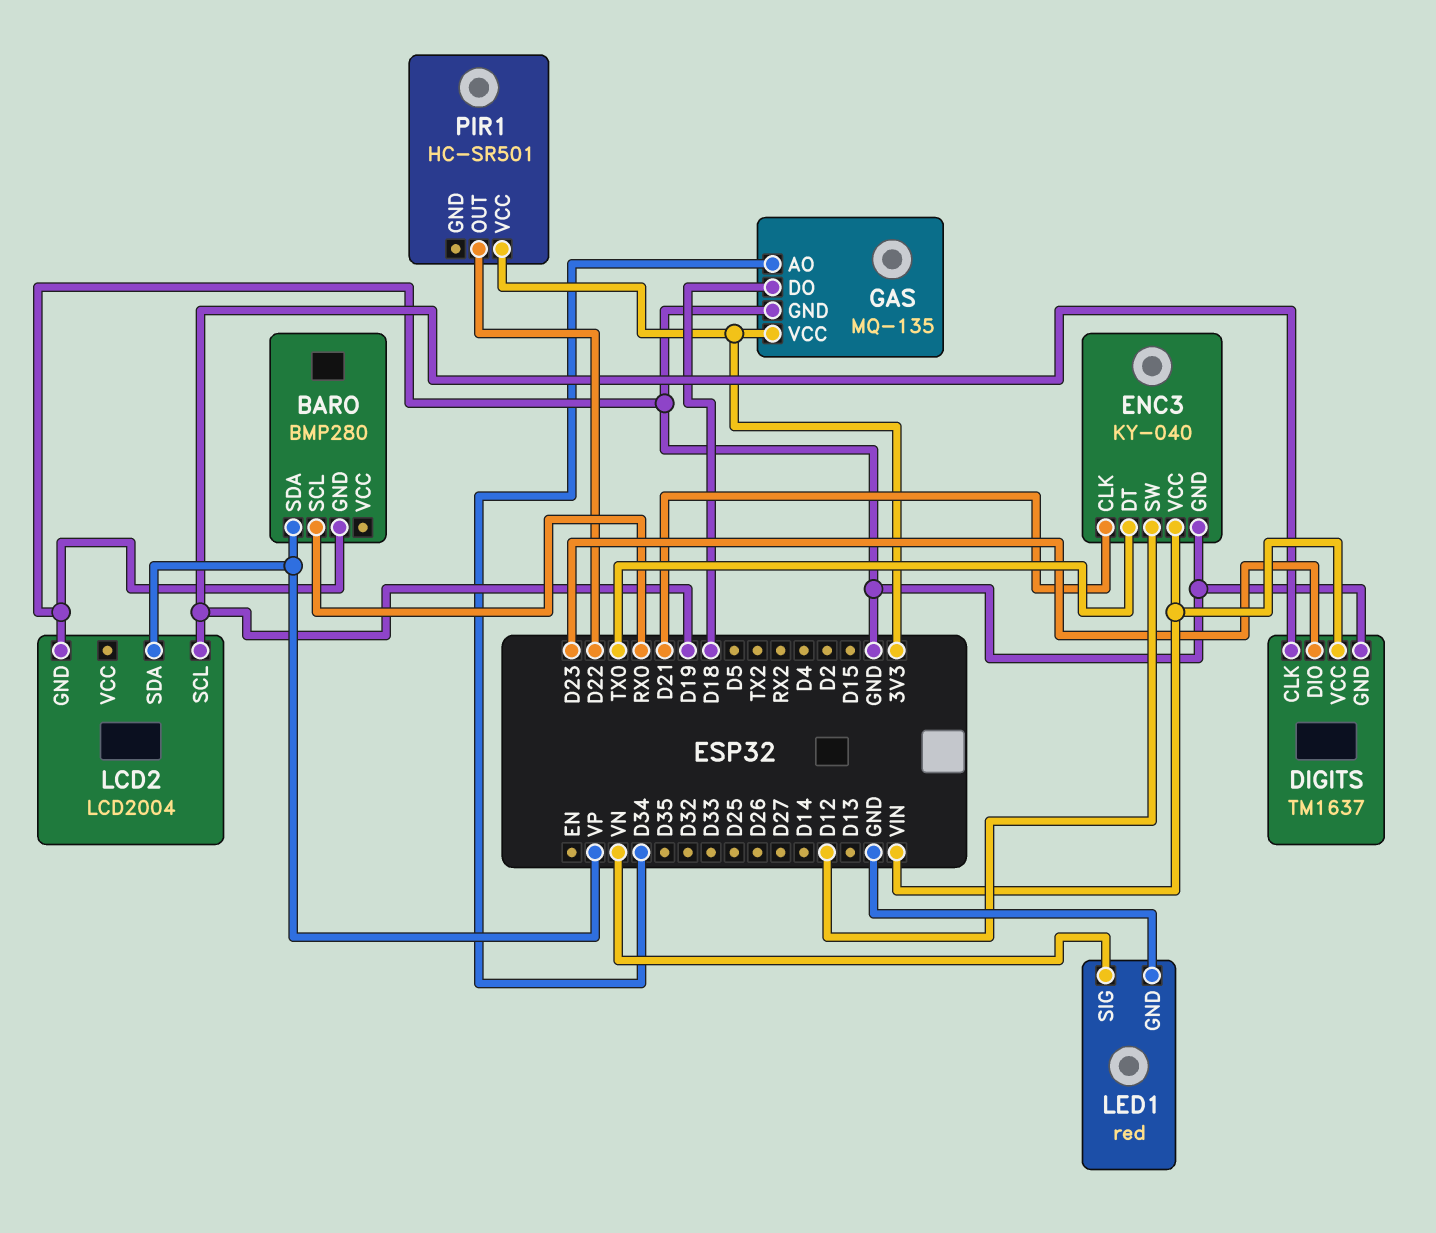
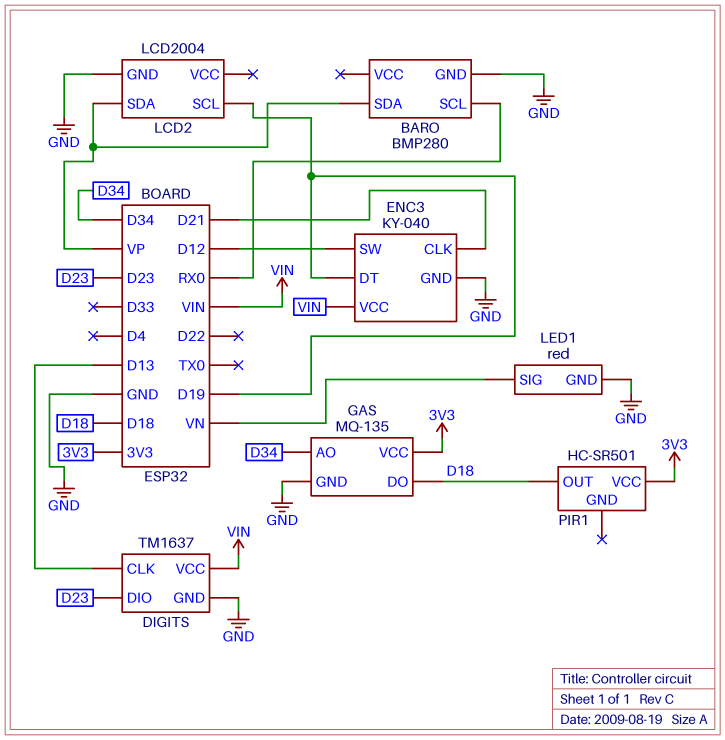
DIGITS pin CLK: D19 -> D13
ENC3 pin DT: TX0 -> D19
PIR1 pin OUT: D22 -> D18

